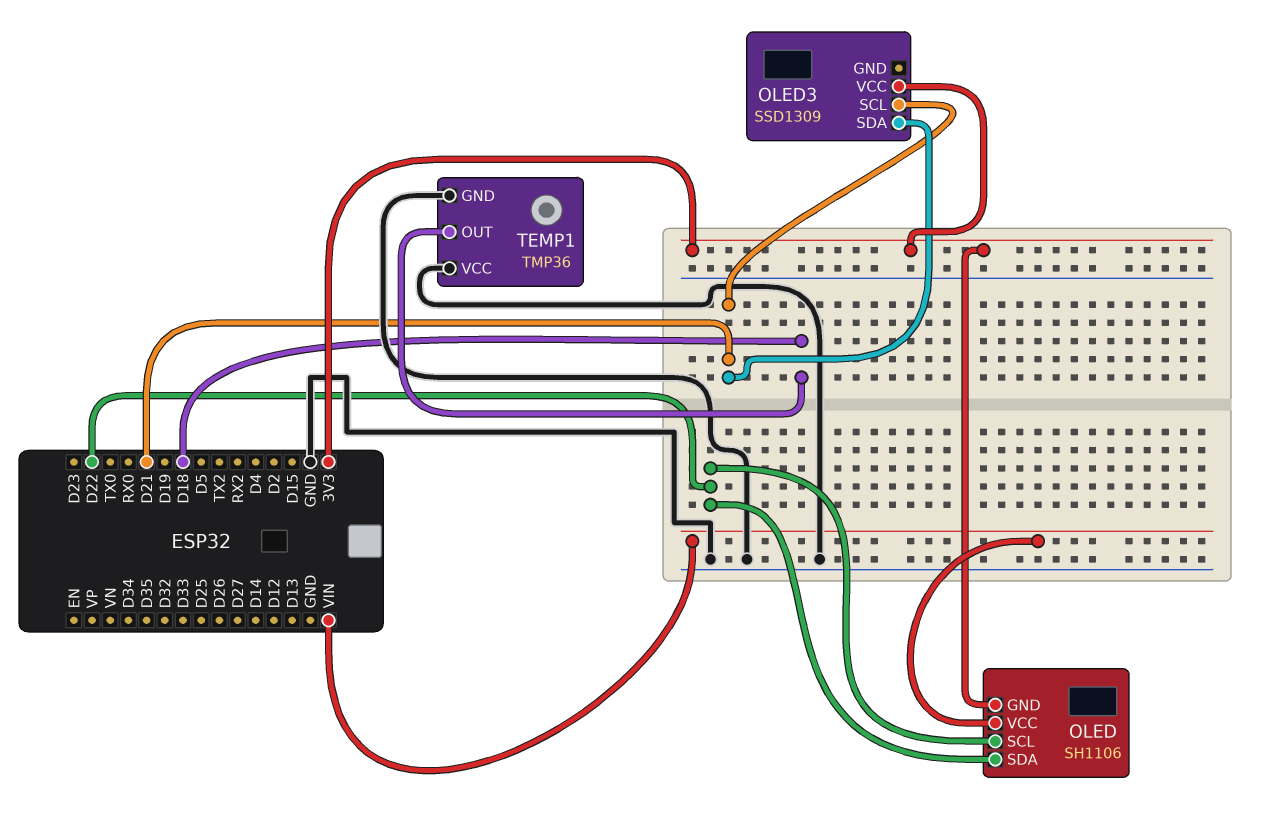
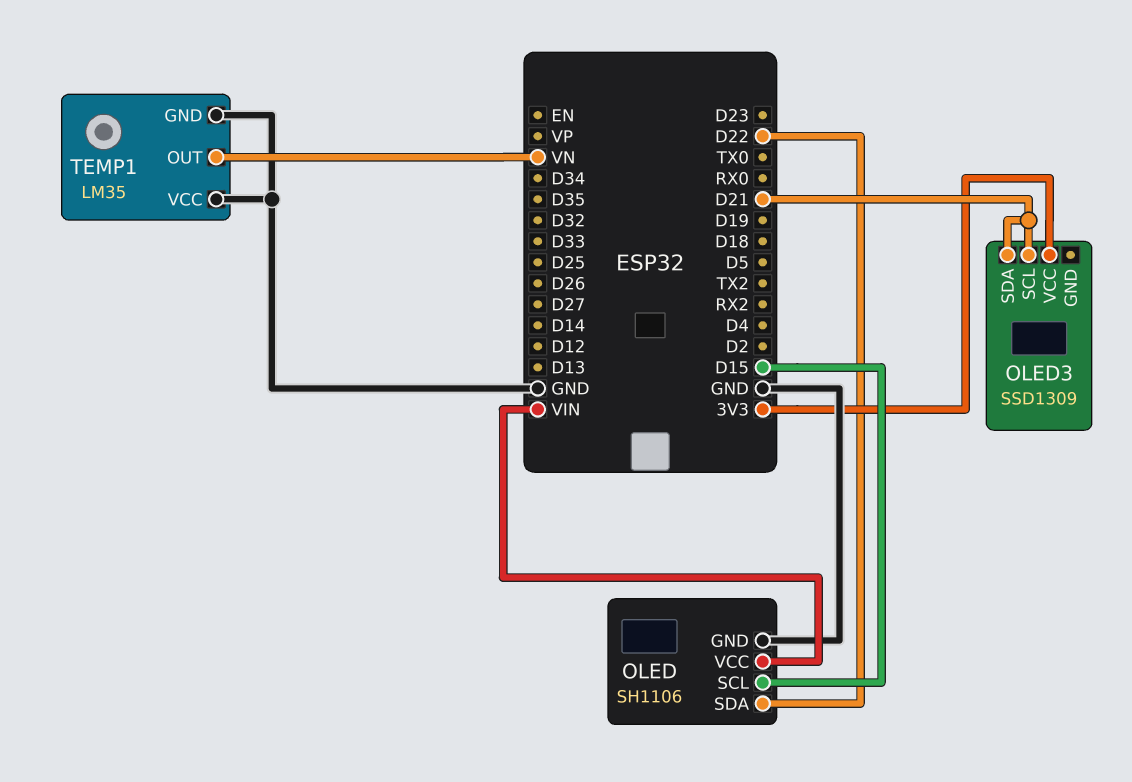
OLED pin GND: 3V3 -> GND
OLED pin SCL: D22 -> D15
TEMP1: TMP36 -> LM35
TEMP1 pin OUT: D18 -> VN

